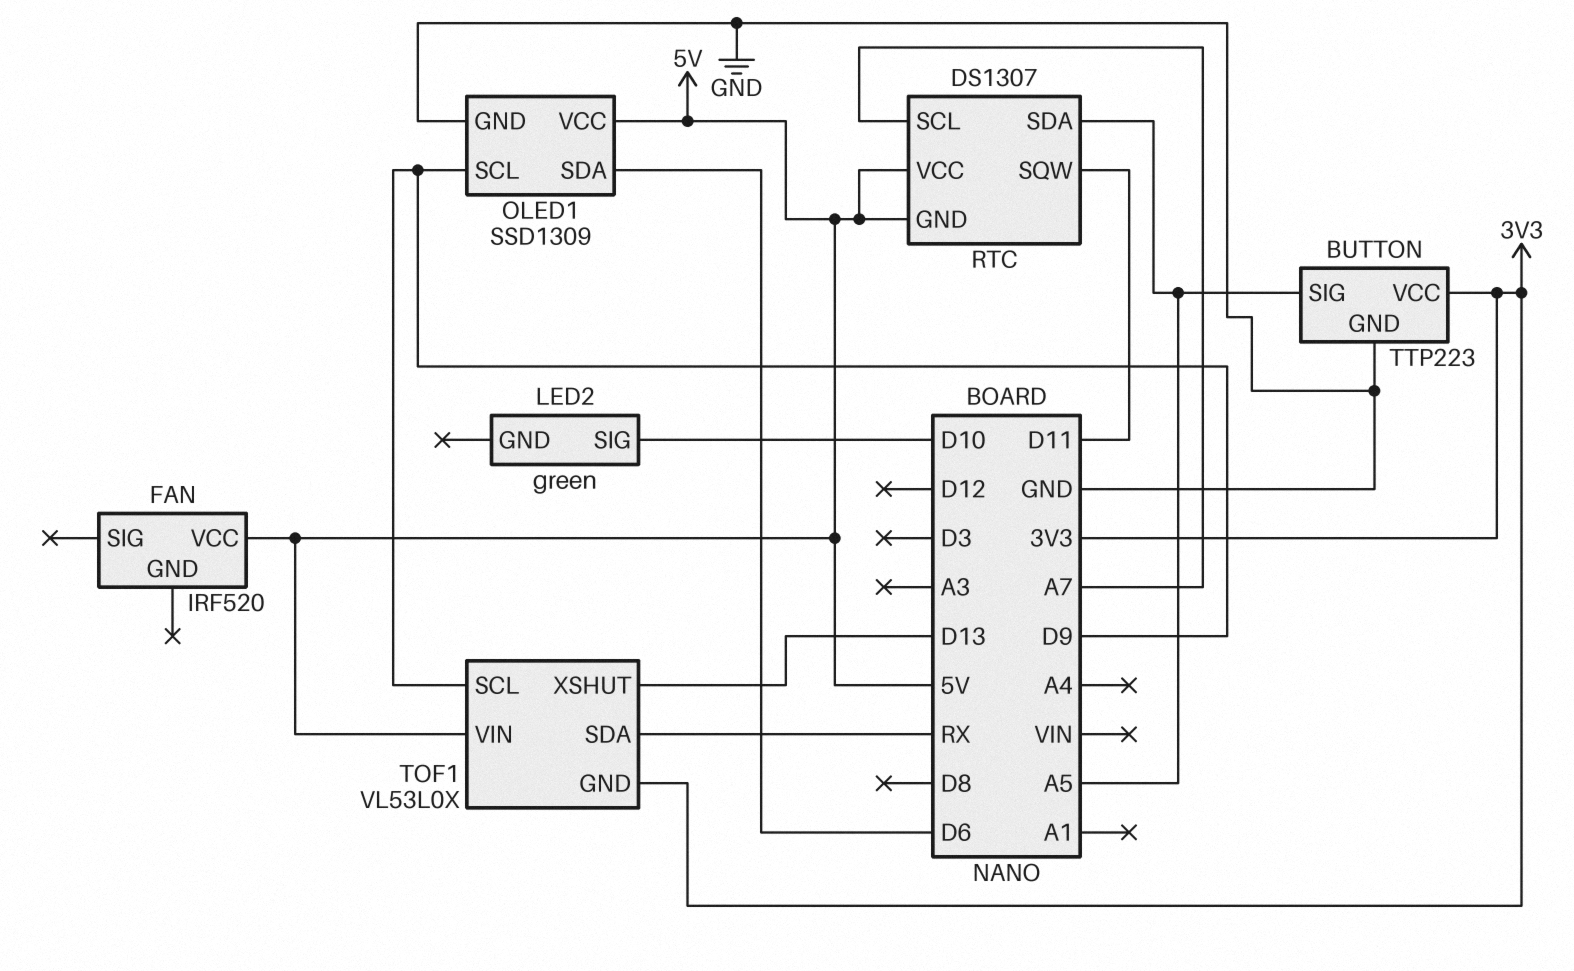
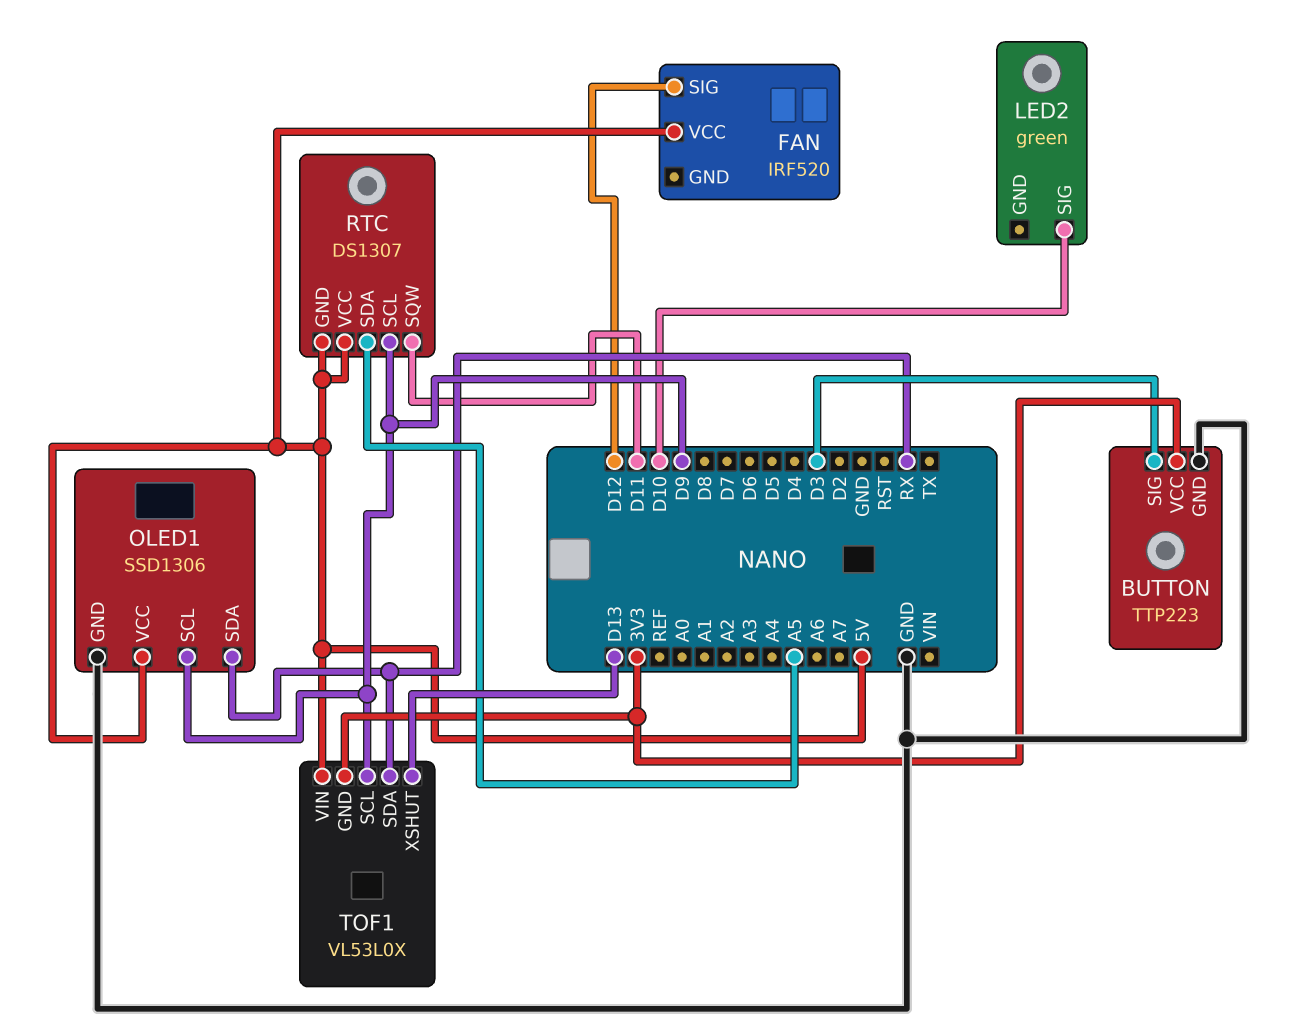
BUTTON pin SIG: A5 -> D3
FAN pin SIG: none -> D12
OLED1: SSD1309 -> SSD1306
OLED1 pin SDA: D6 -> RX
RTC pin SCL: A7 -> D9

